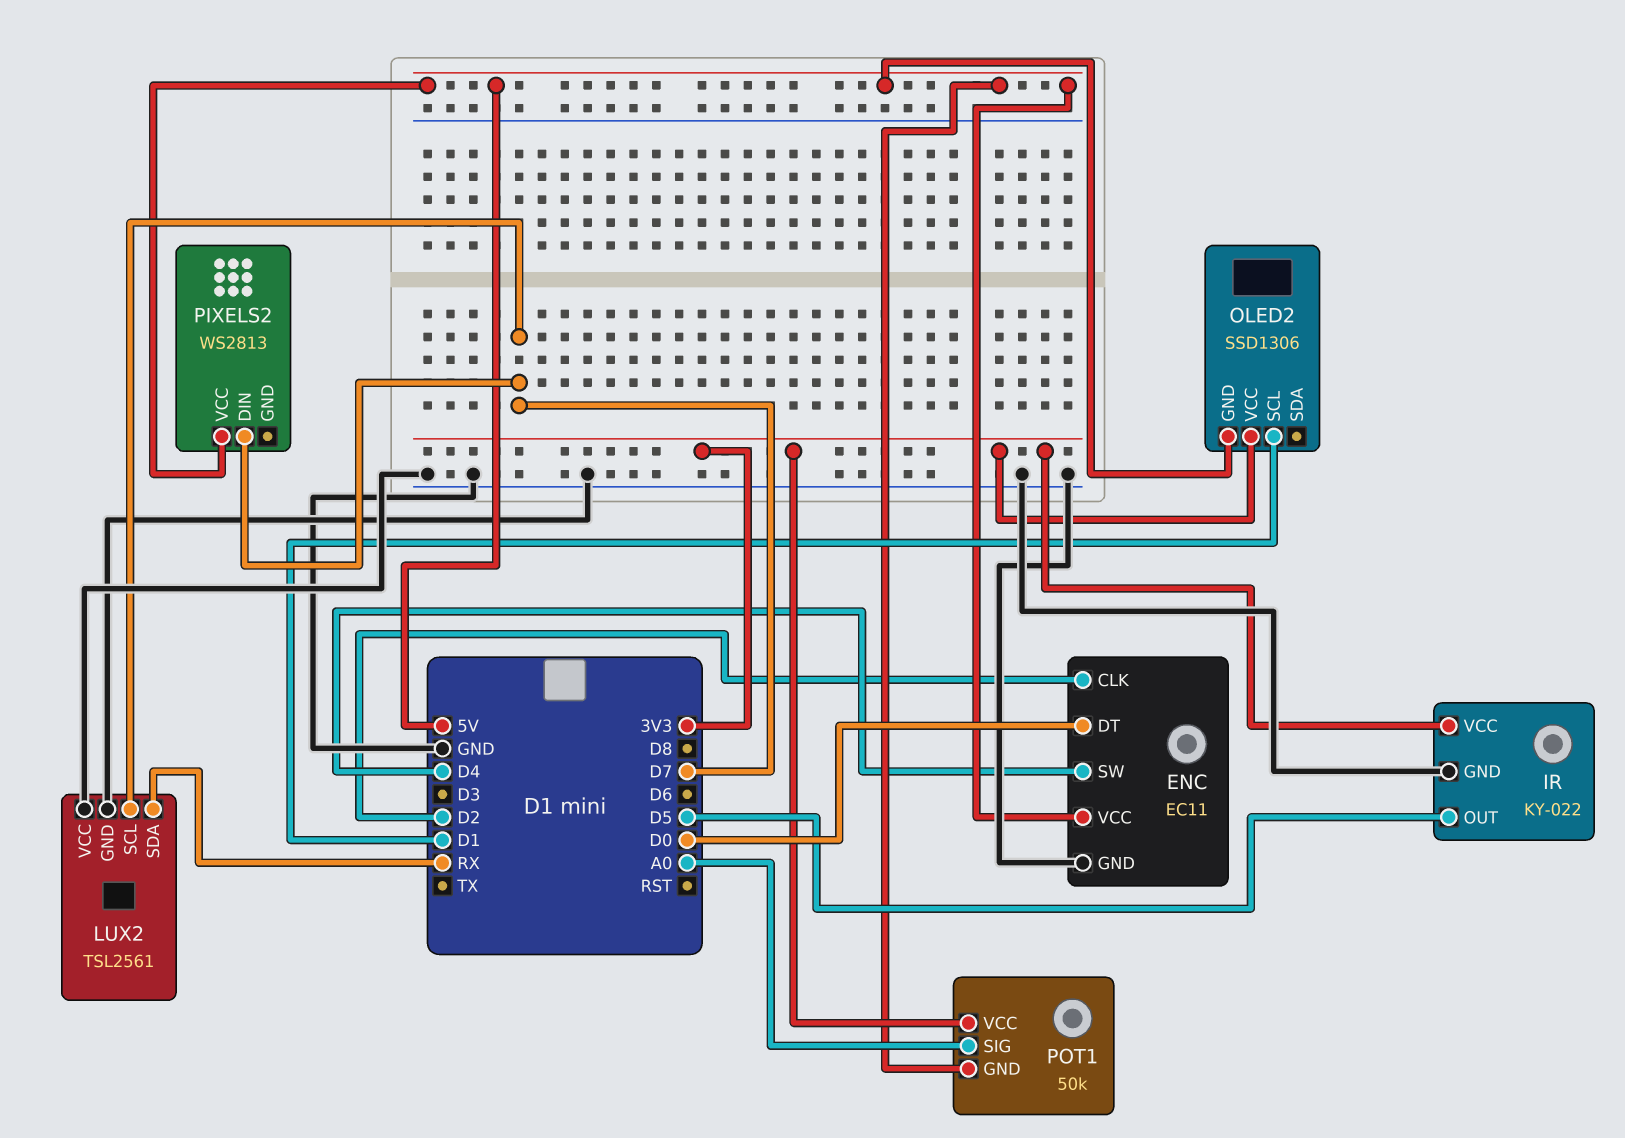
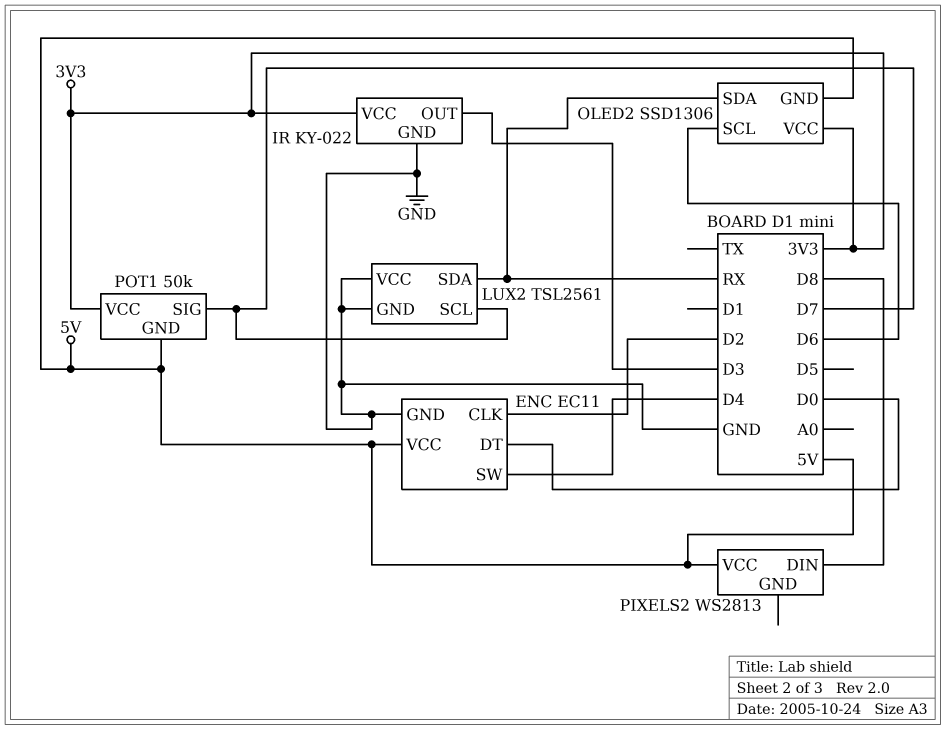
IR pin OUT: D5 -> D3
OLED2 pin SCL: D1 -> D6
OLED2 pin SDA: none -> RX
PIXELS2 pin DIN: D7 -> D8
POT1 pin SIG: A0 -> D7

